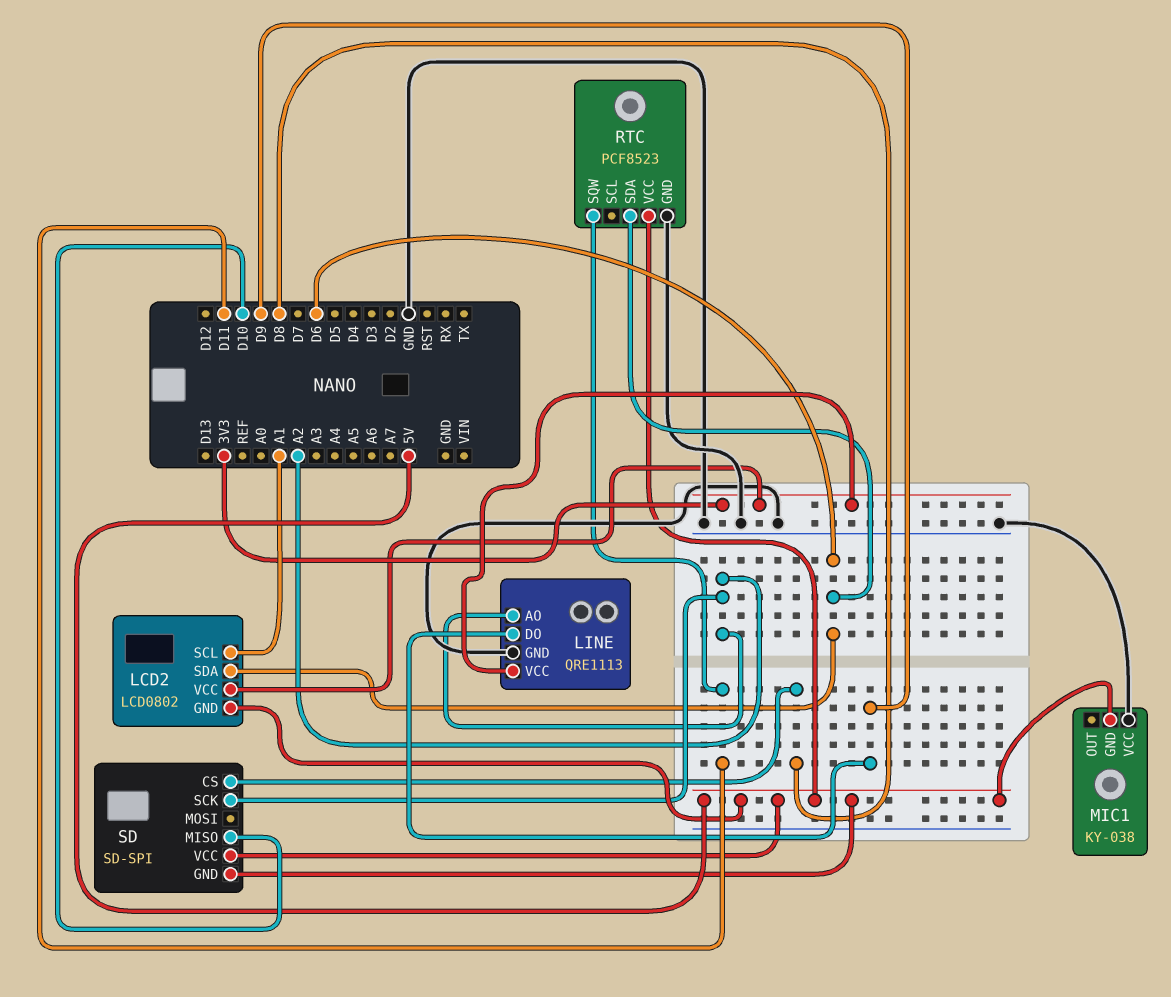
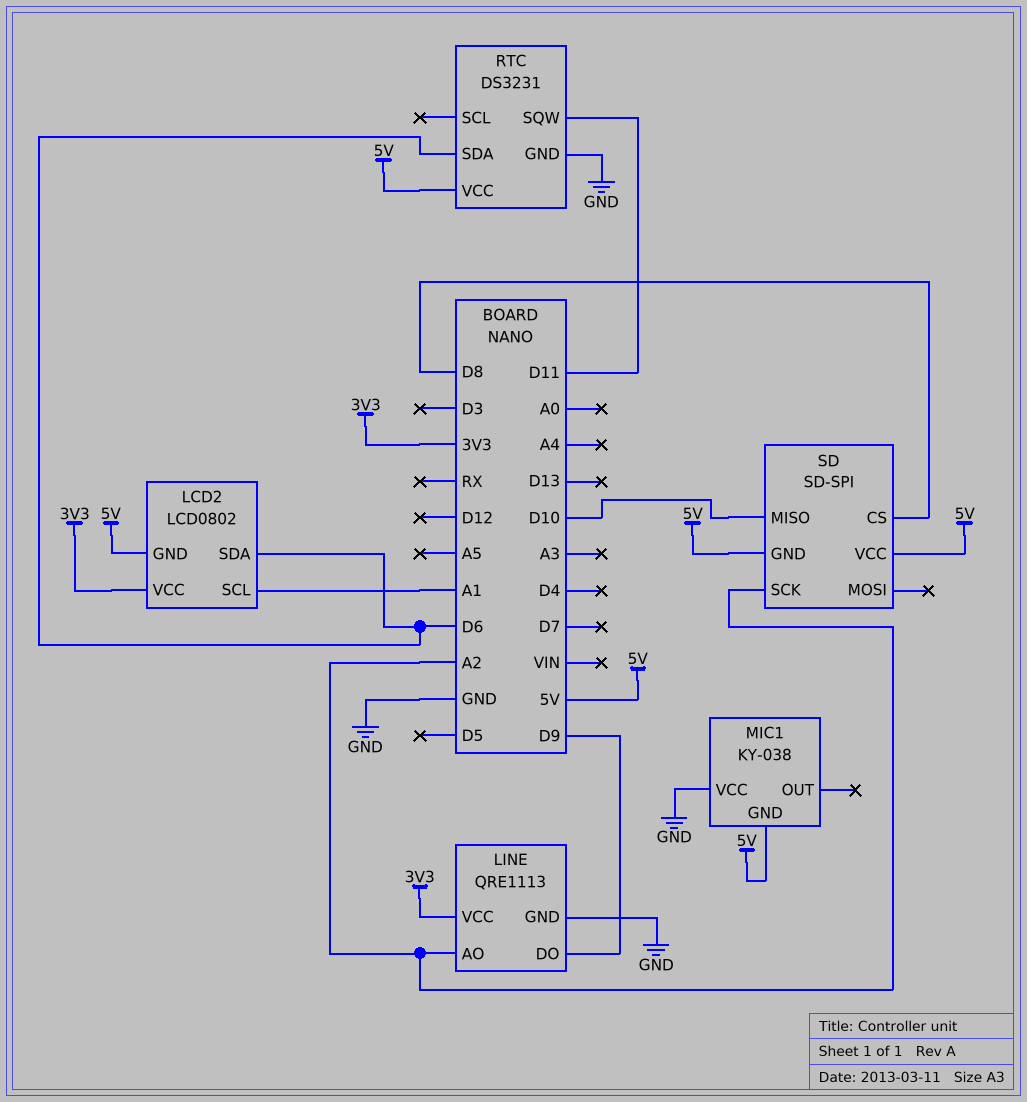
RTC: PCF8523 -> DS3231

